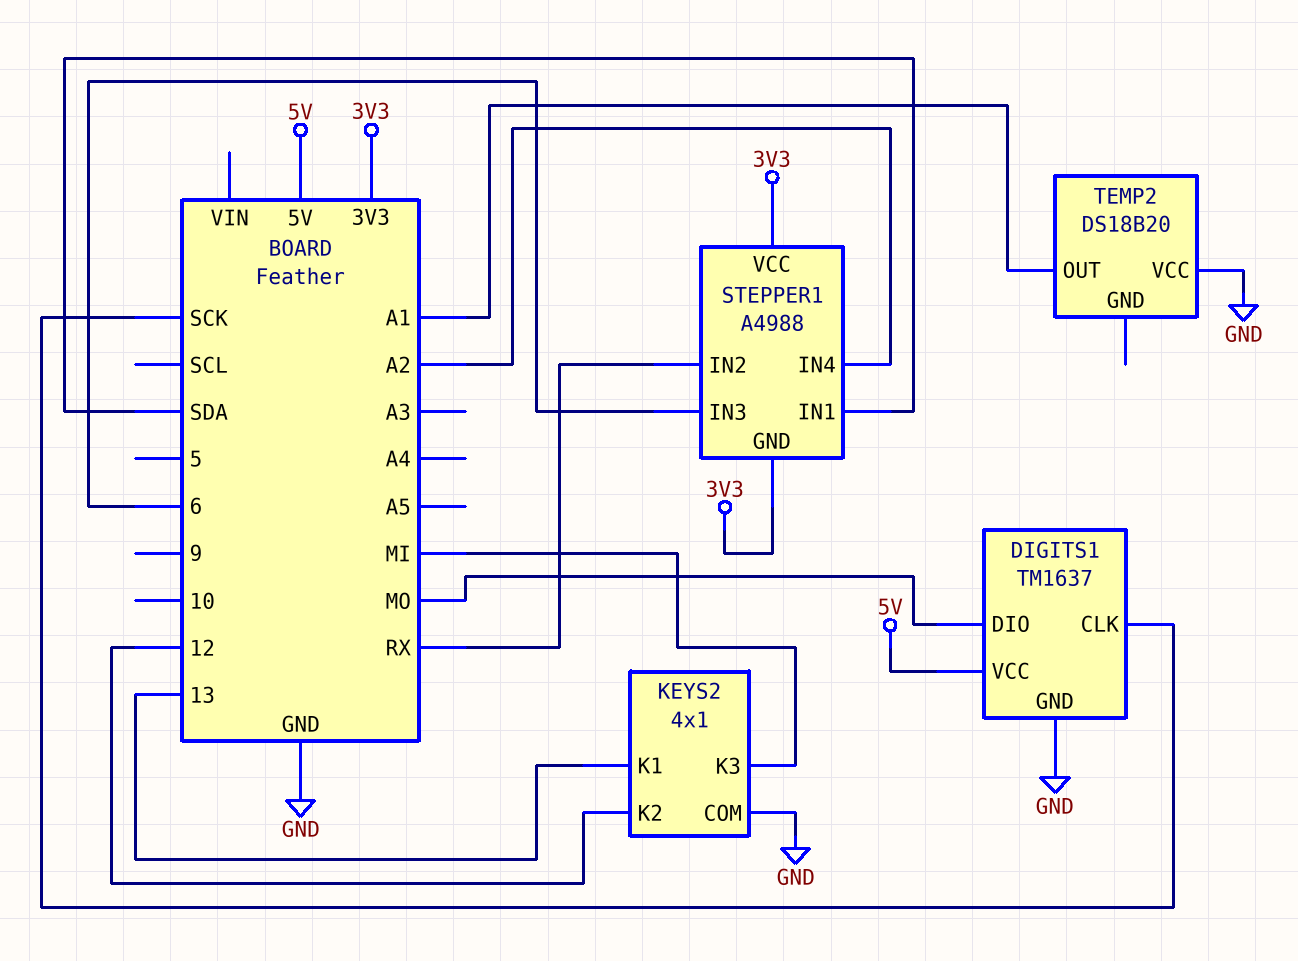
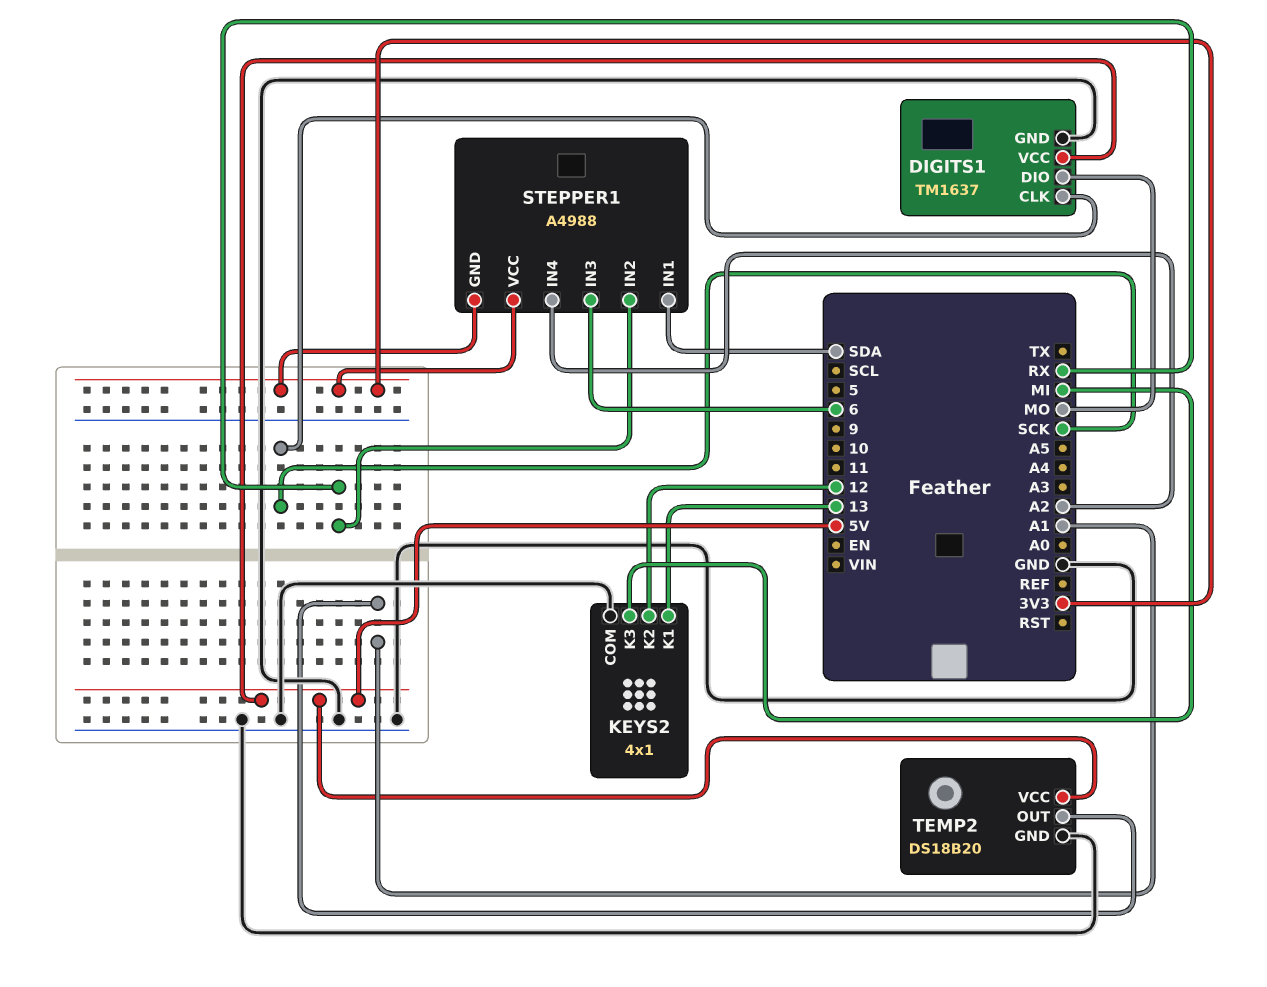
TEMP2 pin GND: none -> GND
TEMP2 pin VCC: GND -> 5V

